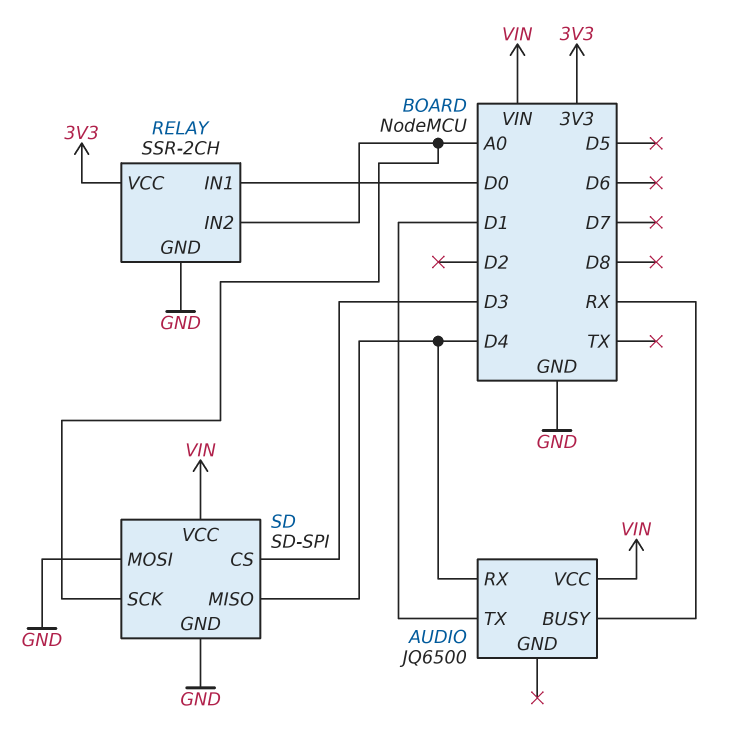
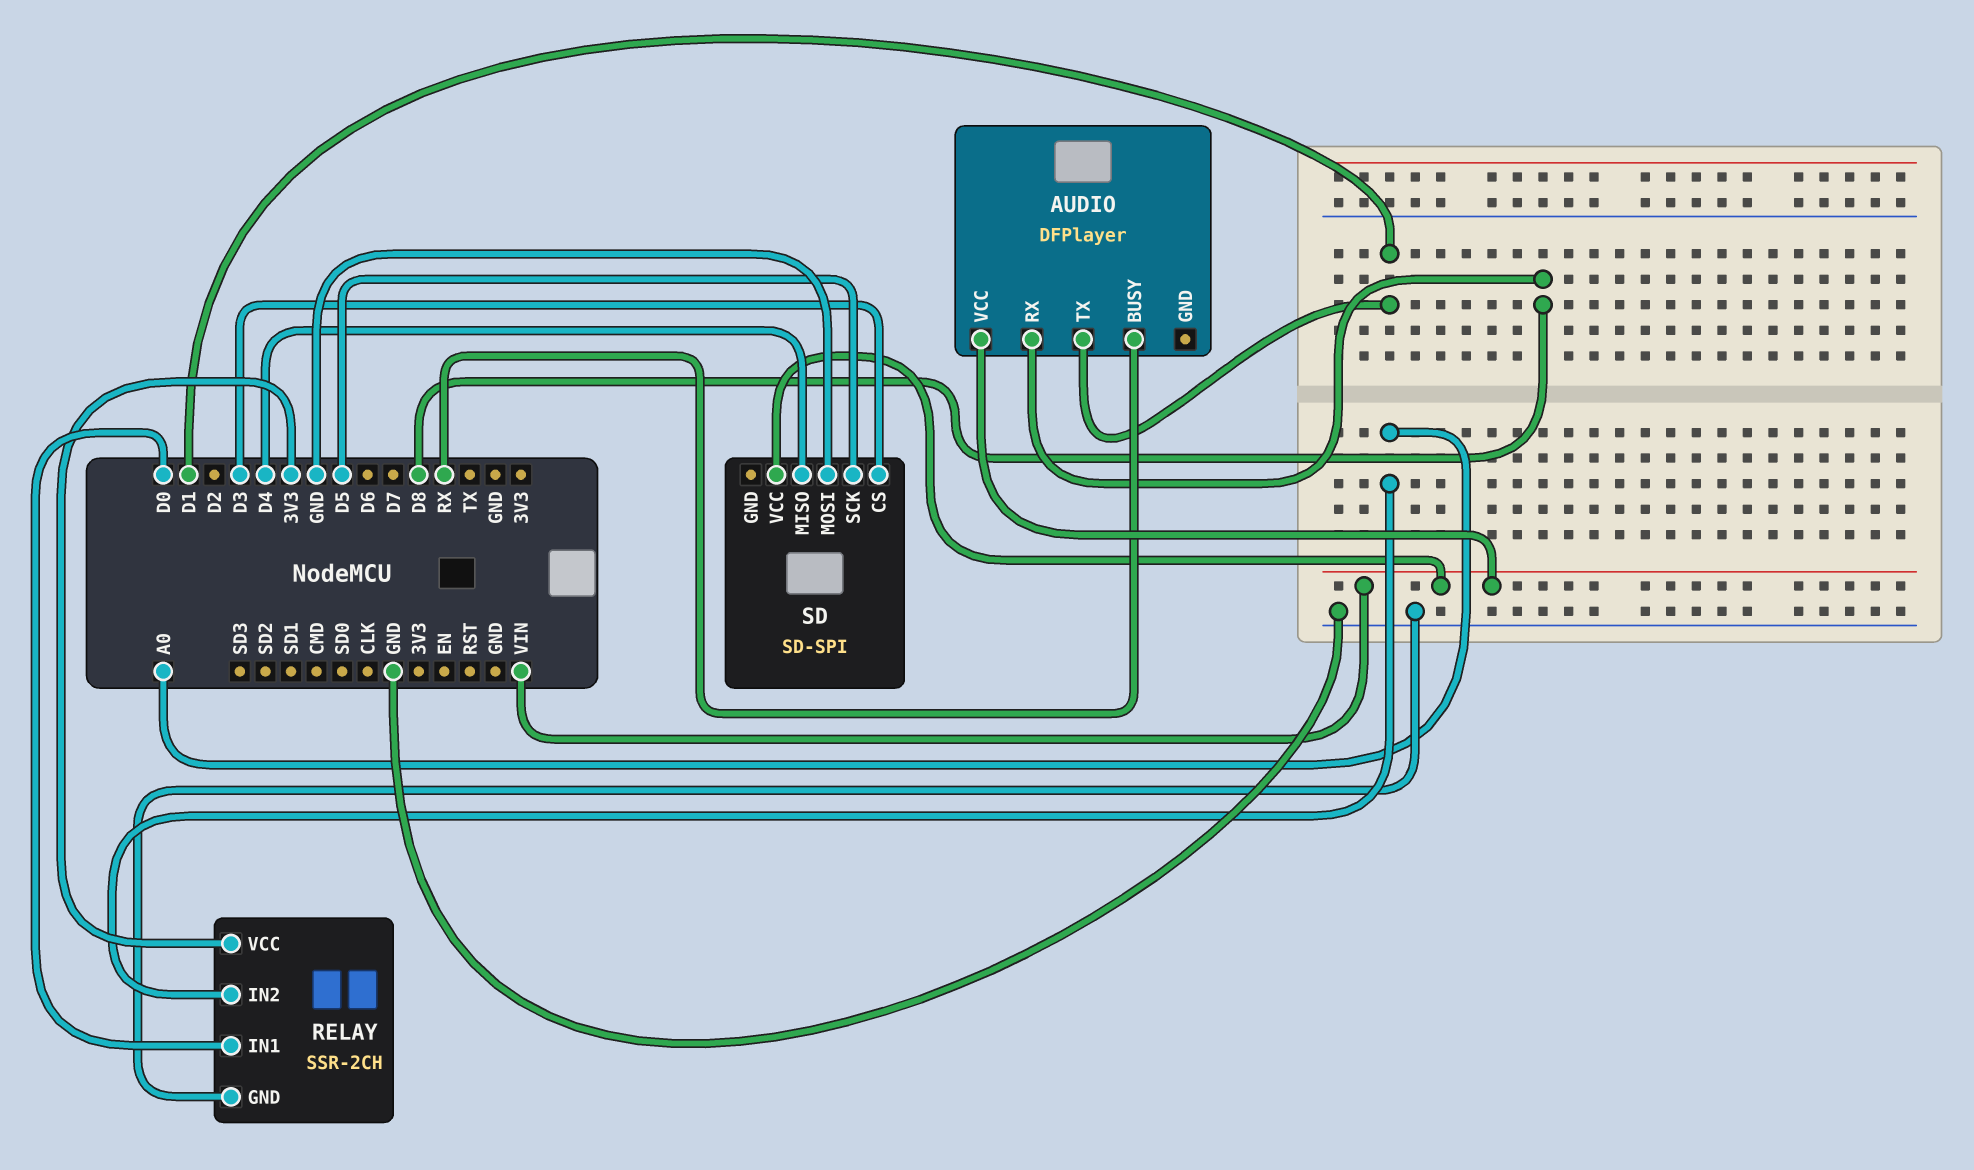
AUDIO: JQ6500 -> DFPlayer
AUDIO pin RX: D4 -> D8
SD pin GND: GND -> none
SD pin SCK: A0 -> D5

